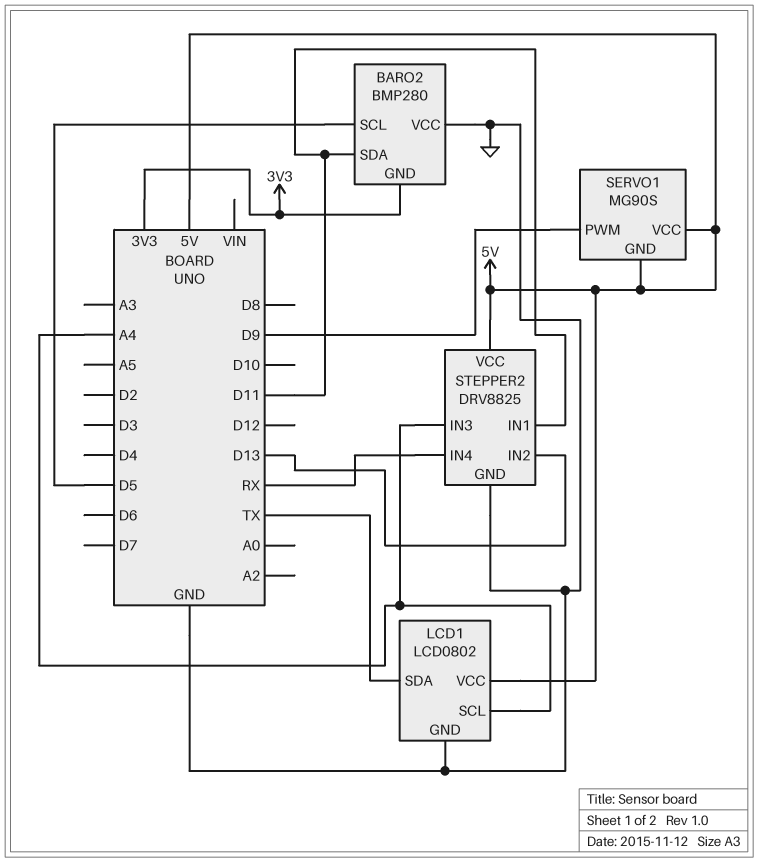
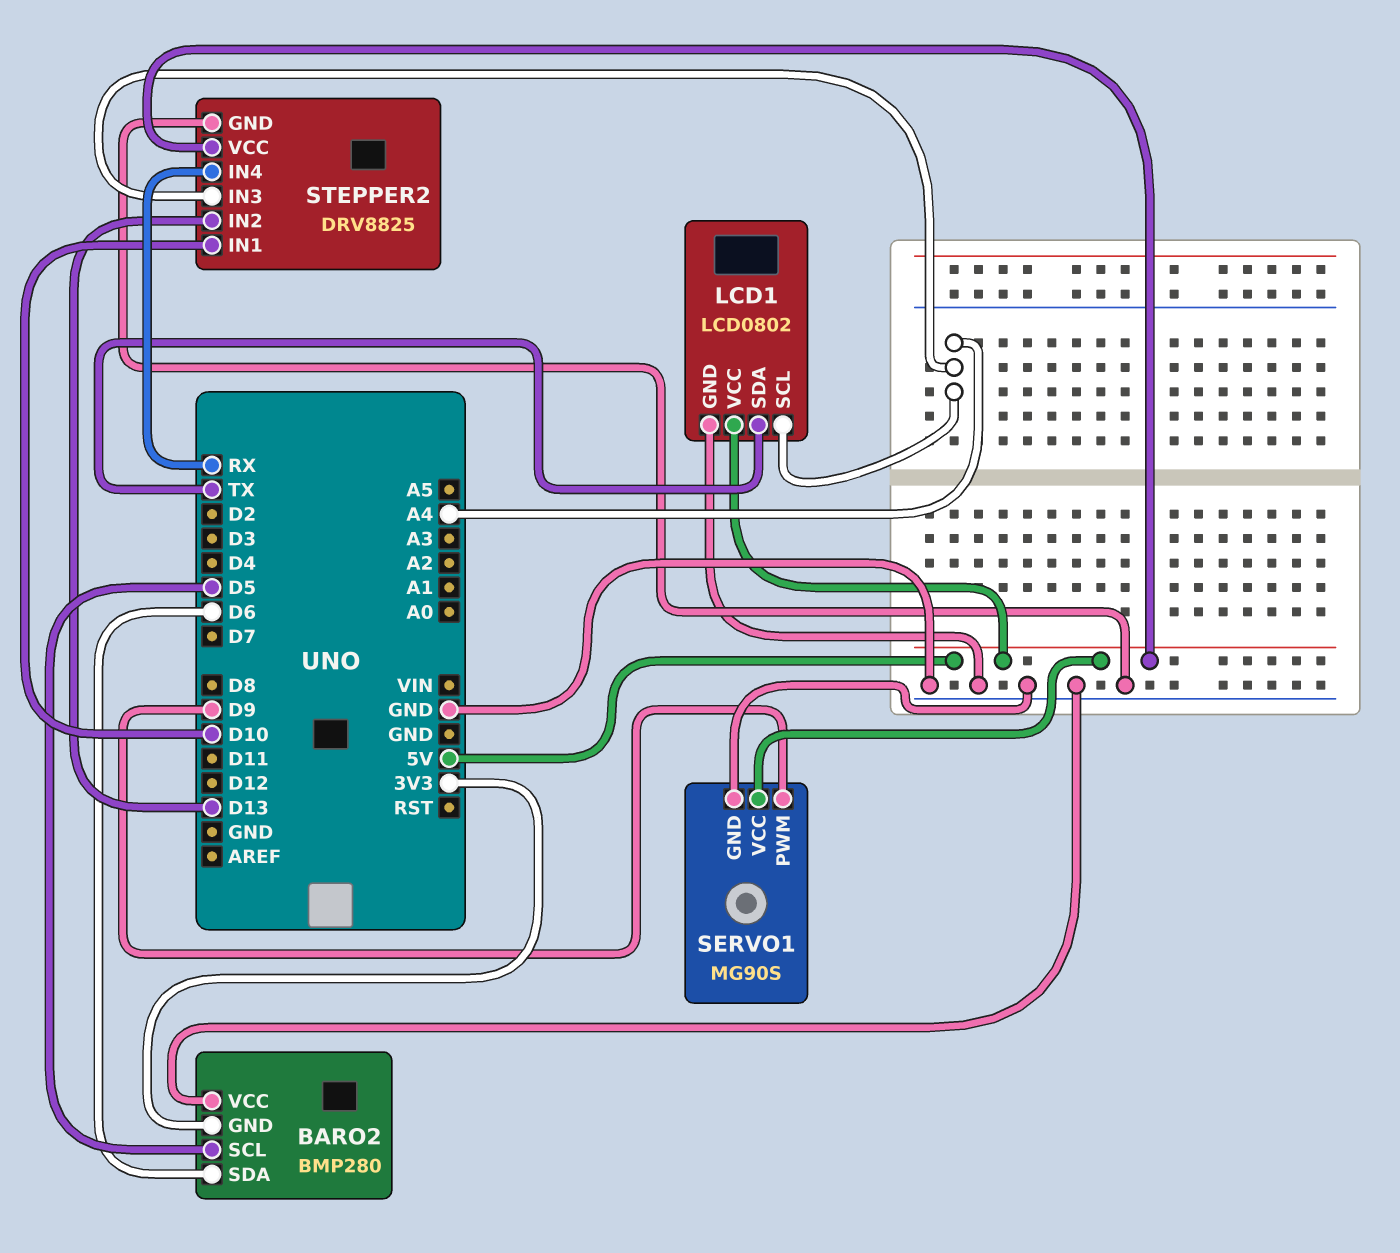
BARO2 pin SDA: D11 -> D6
SERVO1 pin GND: 5V -> GND
STEPPER2 pin IN1: D11 -> D10

